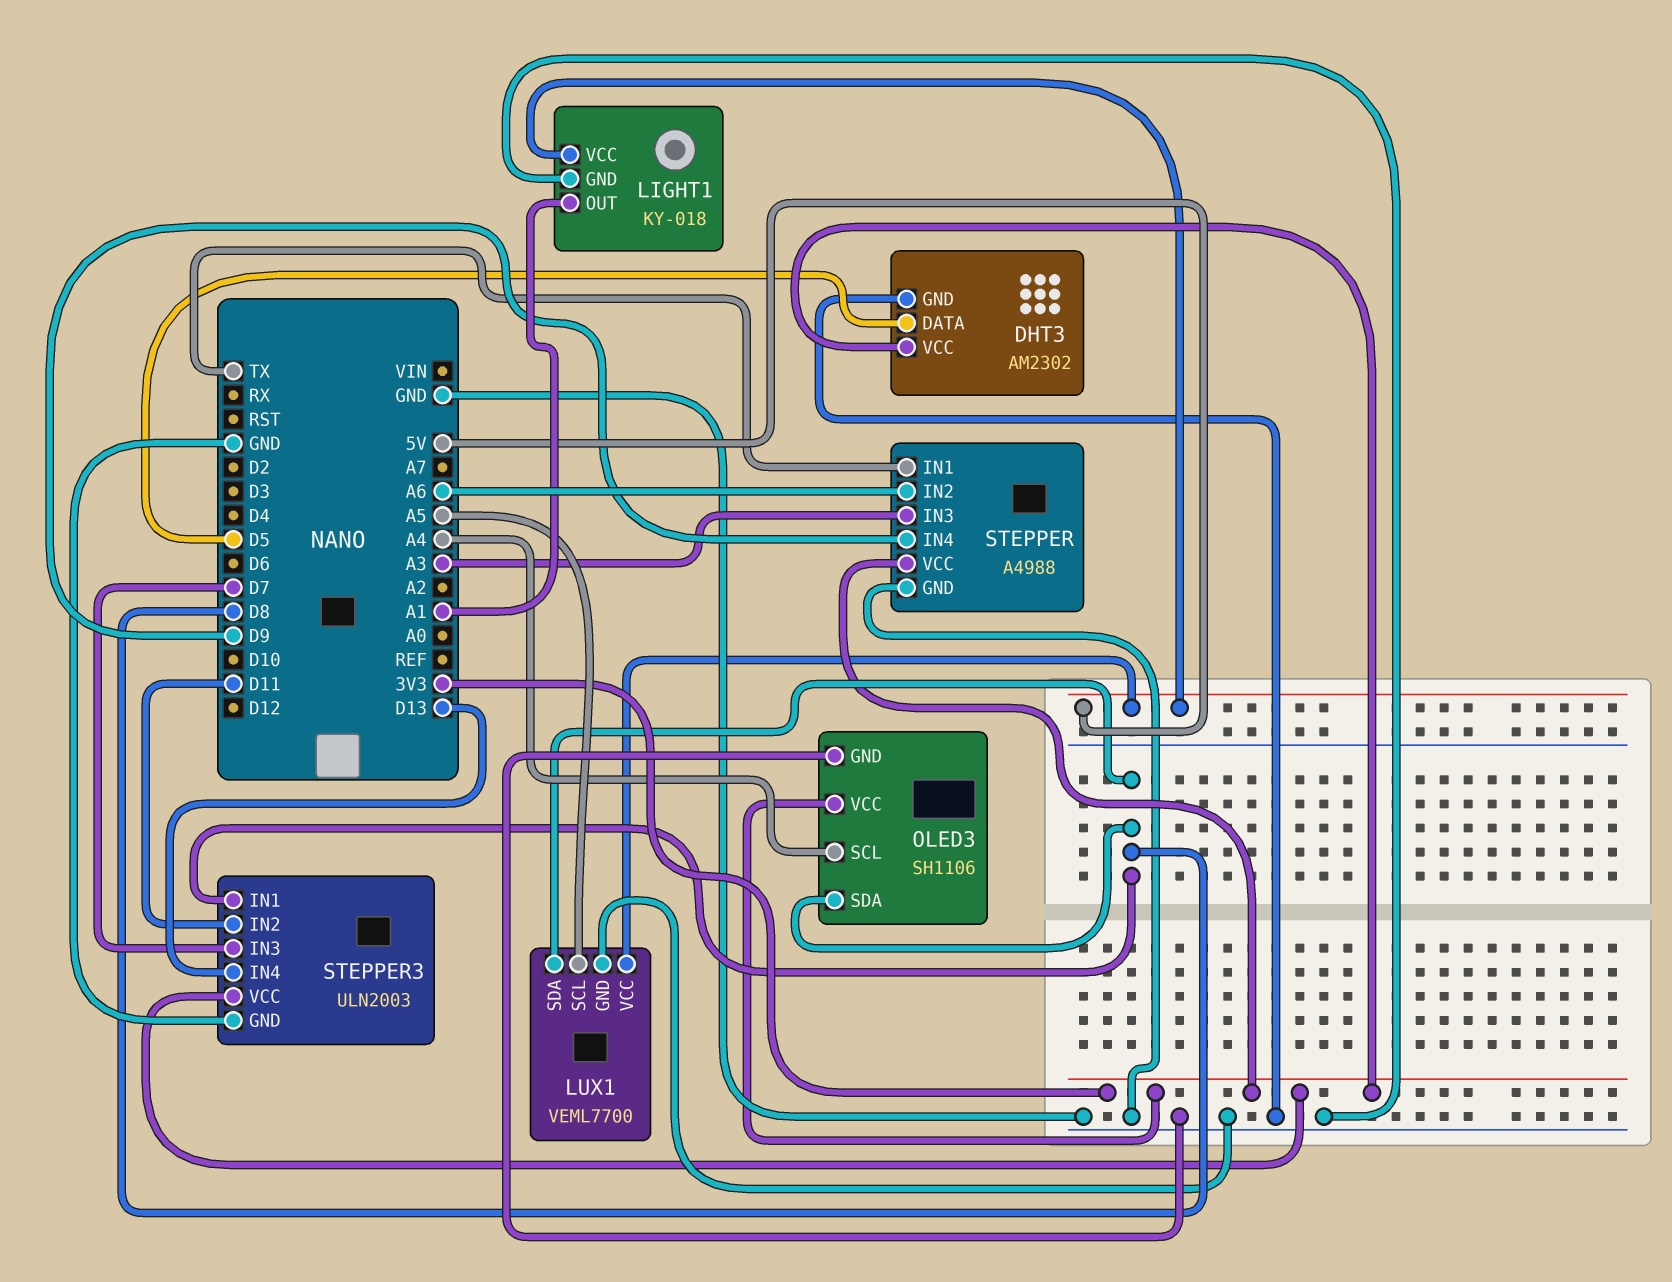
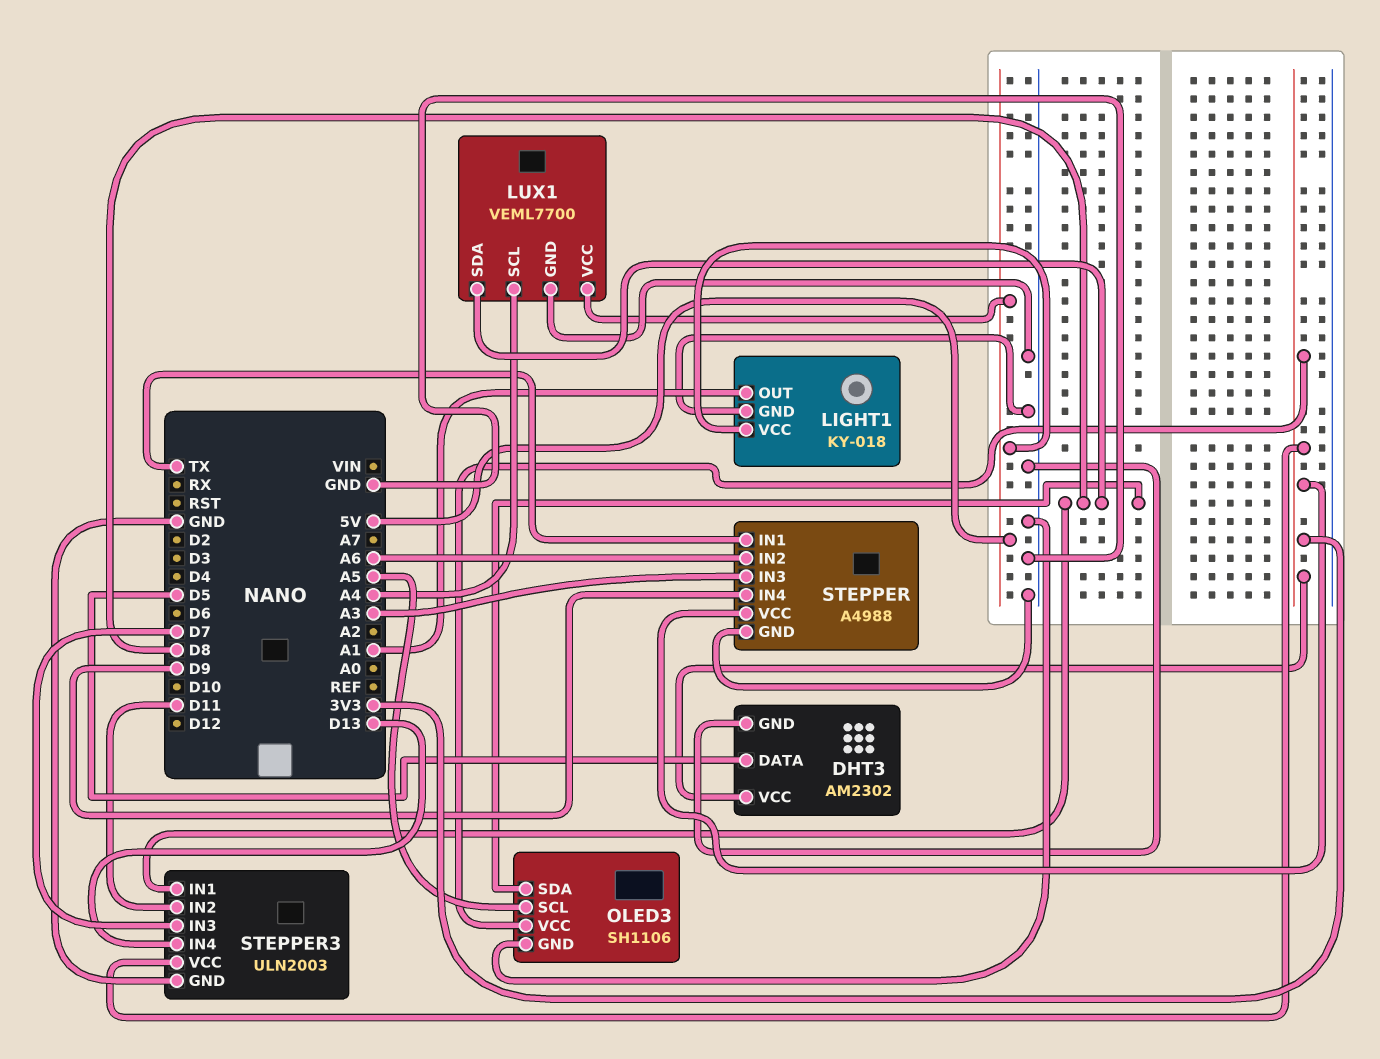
LUX1 pin SCL: A5 -> A4
OLED3 pin SCL: A4 -> A5

